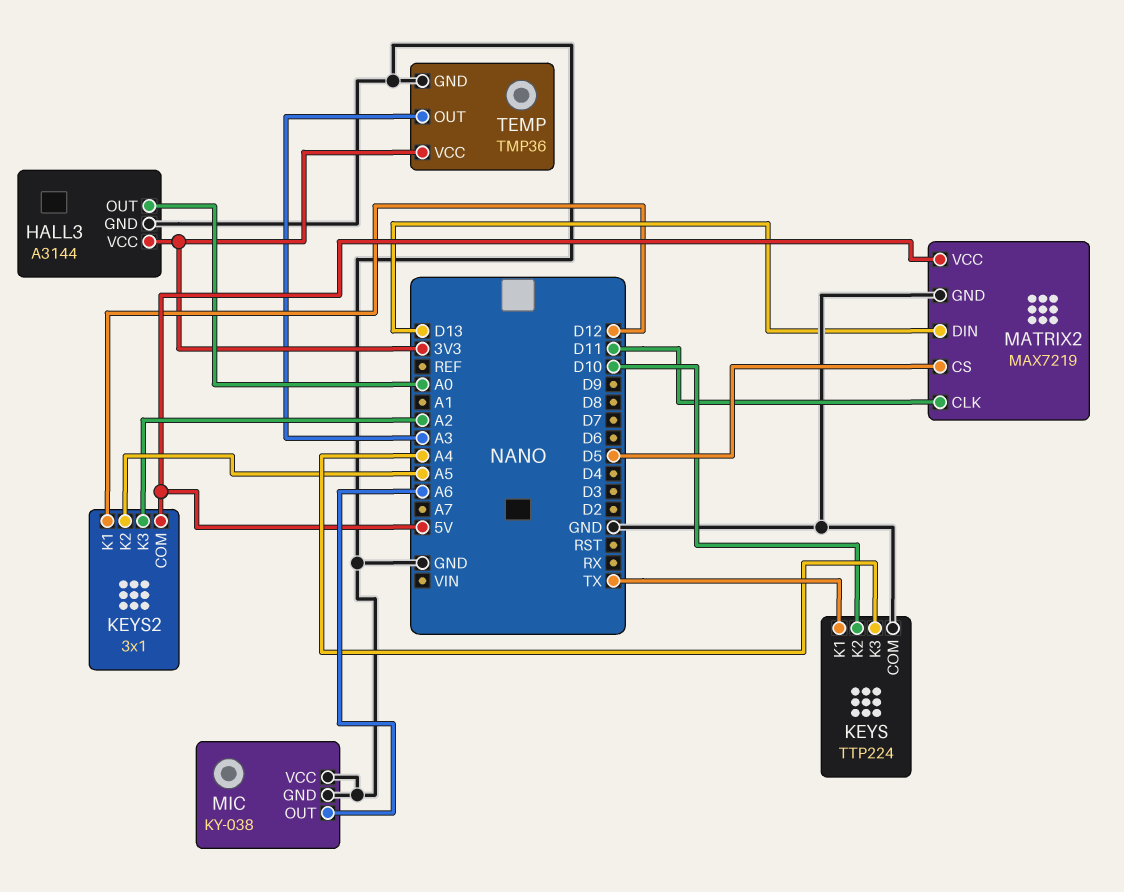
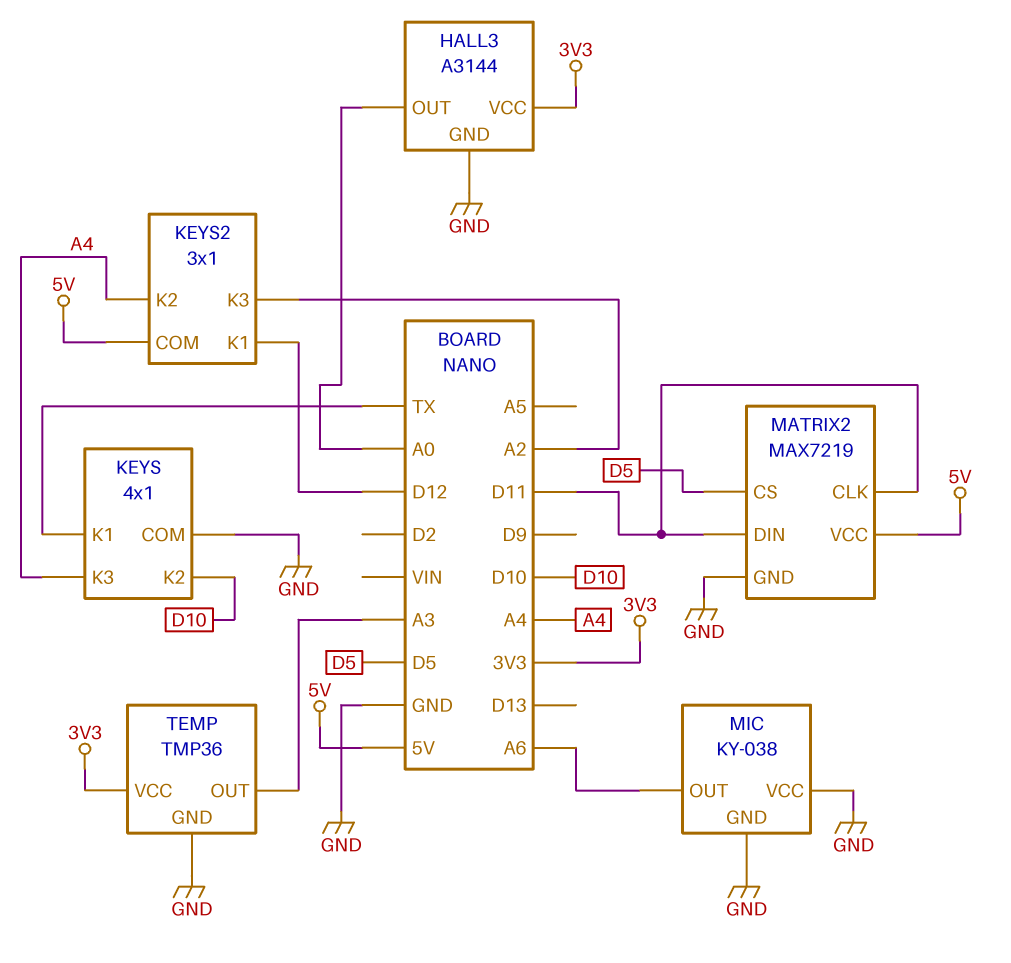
KEYS: TTP224 -> 4x1
KEYS2 pin K2: A5 -> A4
MATRIX2 pin DIN: D13 -> D11

